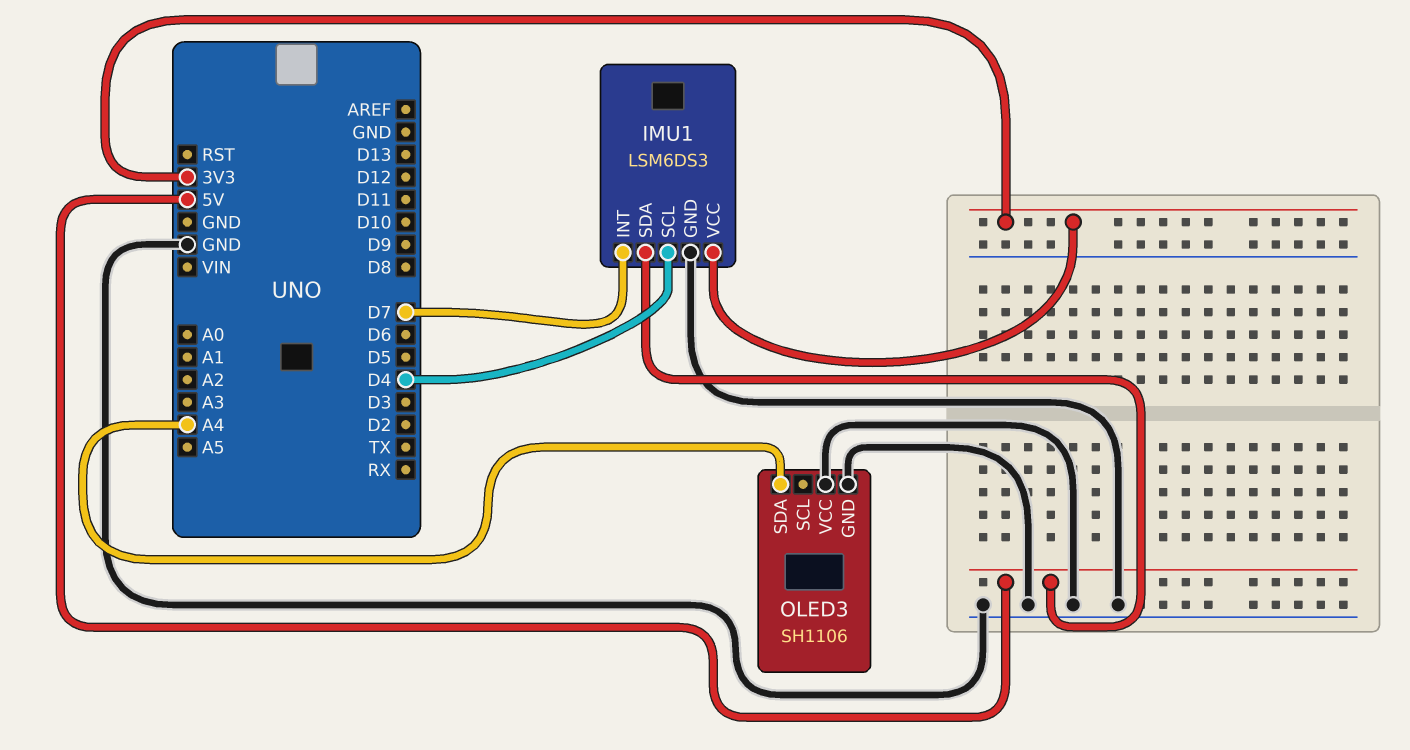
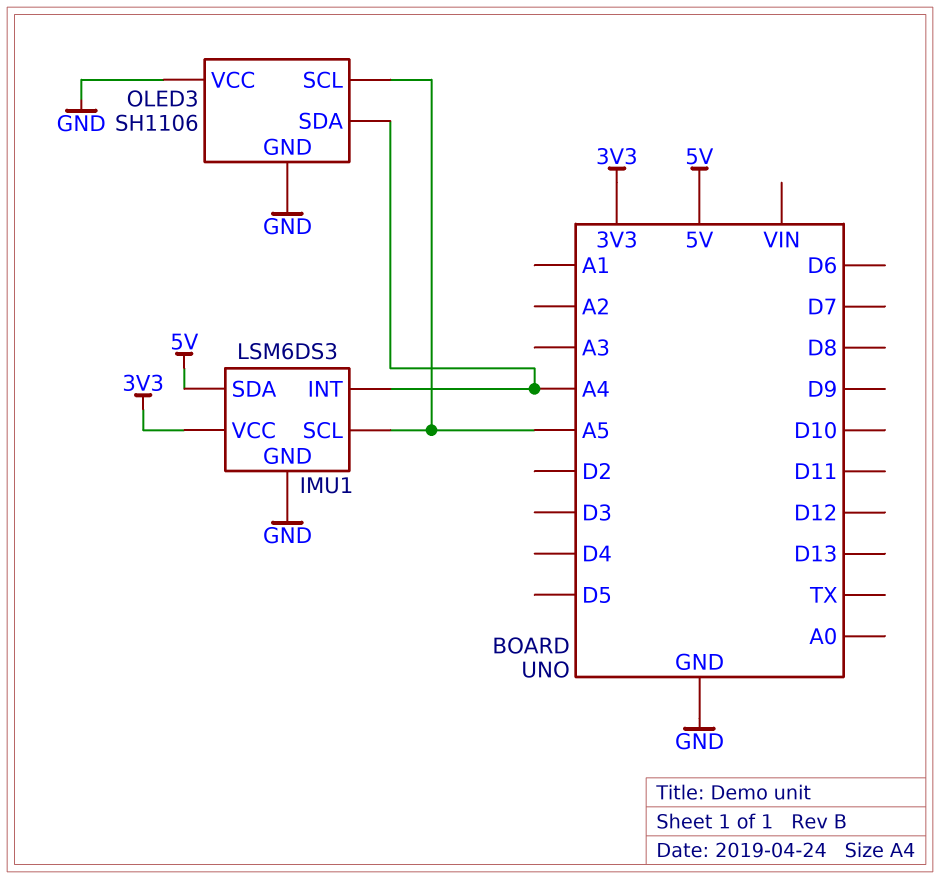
IMU1 pin INT: D7 -> A4
IMU1 pin SCL: D4 -> A5
OLED3 pin SCL: none -> A5

